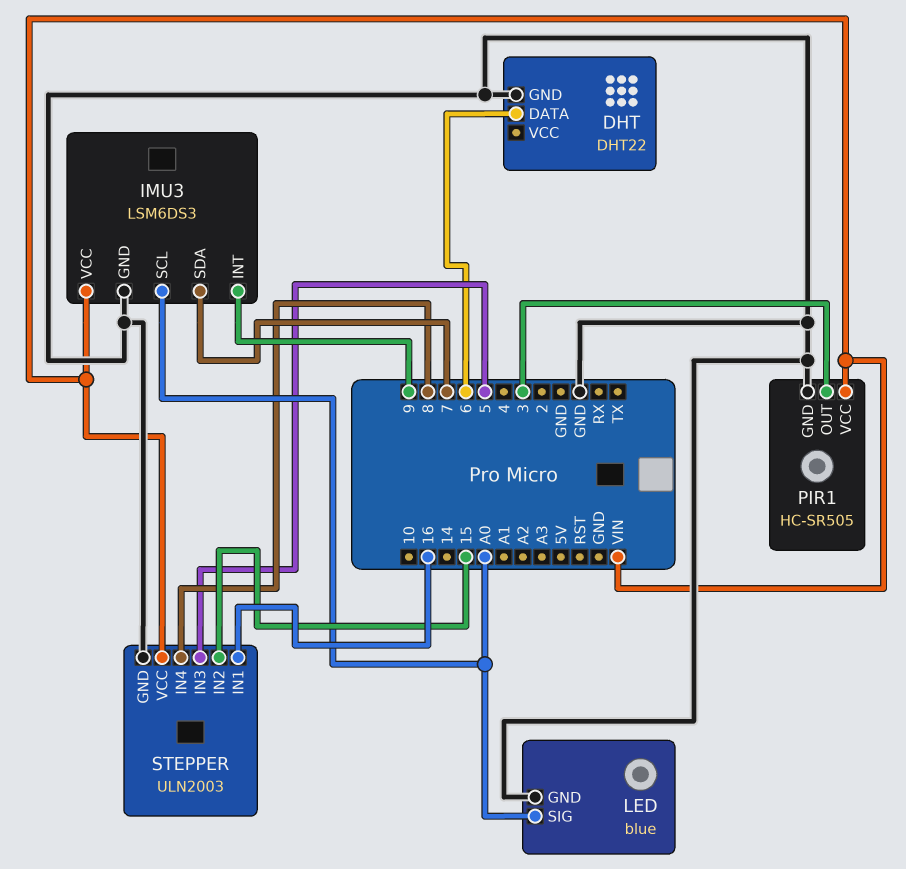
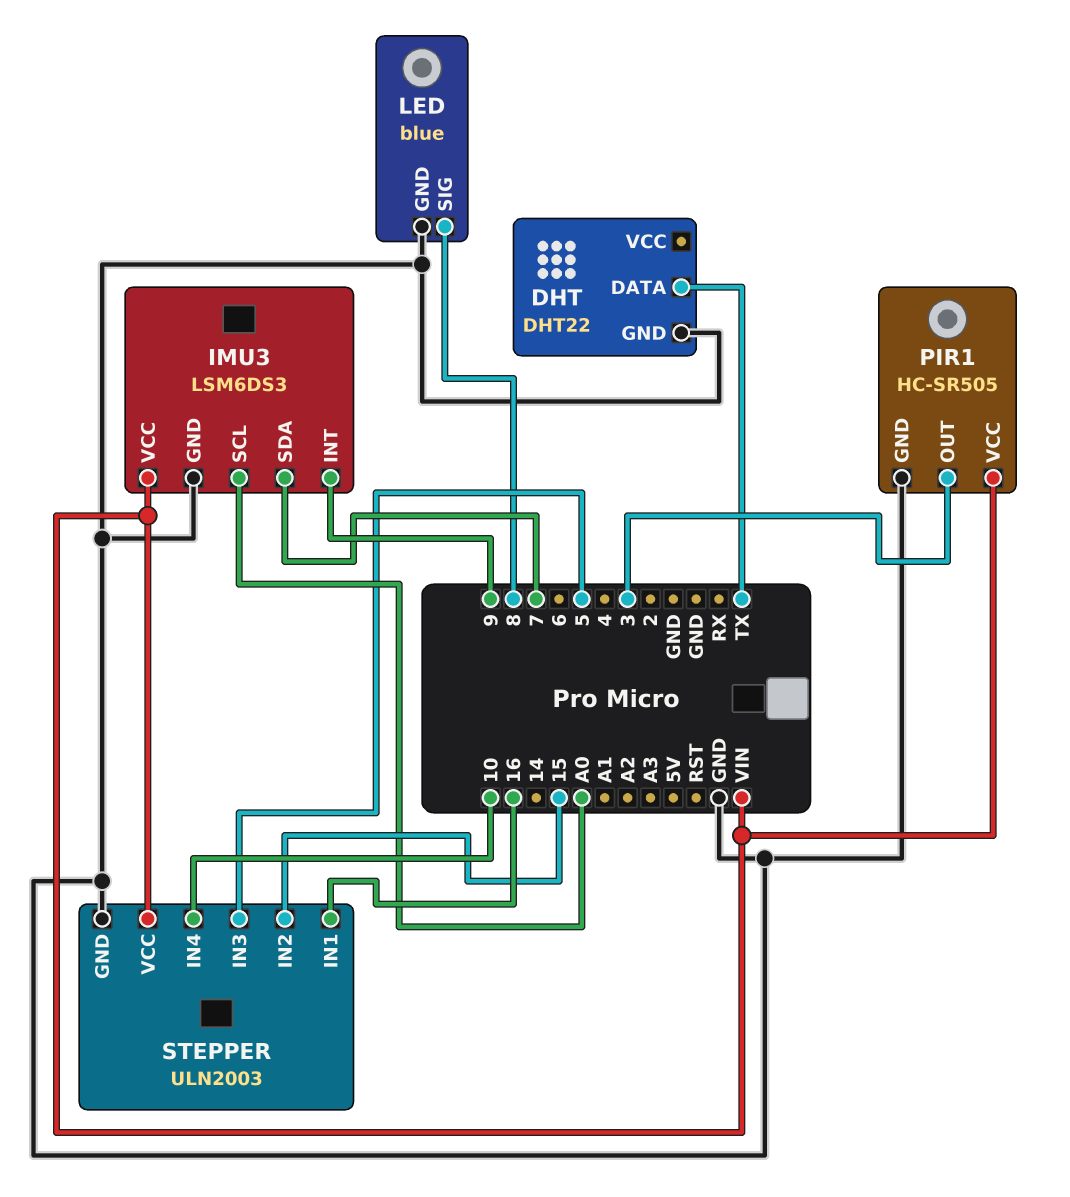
DHT pin DATA: 6 -> TX
LED pin SIG: A0 -> 8
STEPPER pin IN4: 8 -> 10

